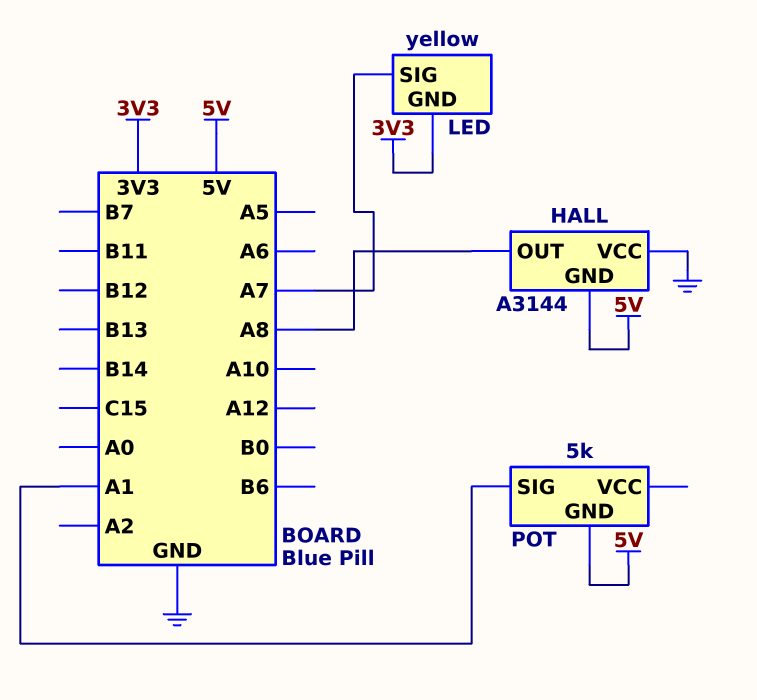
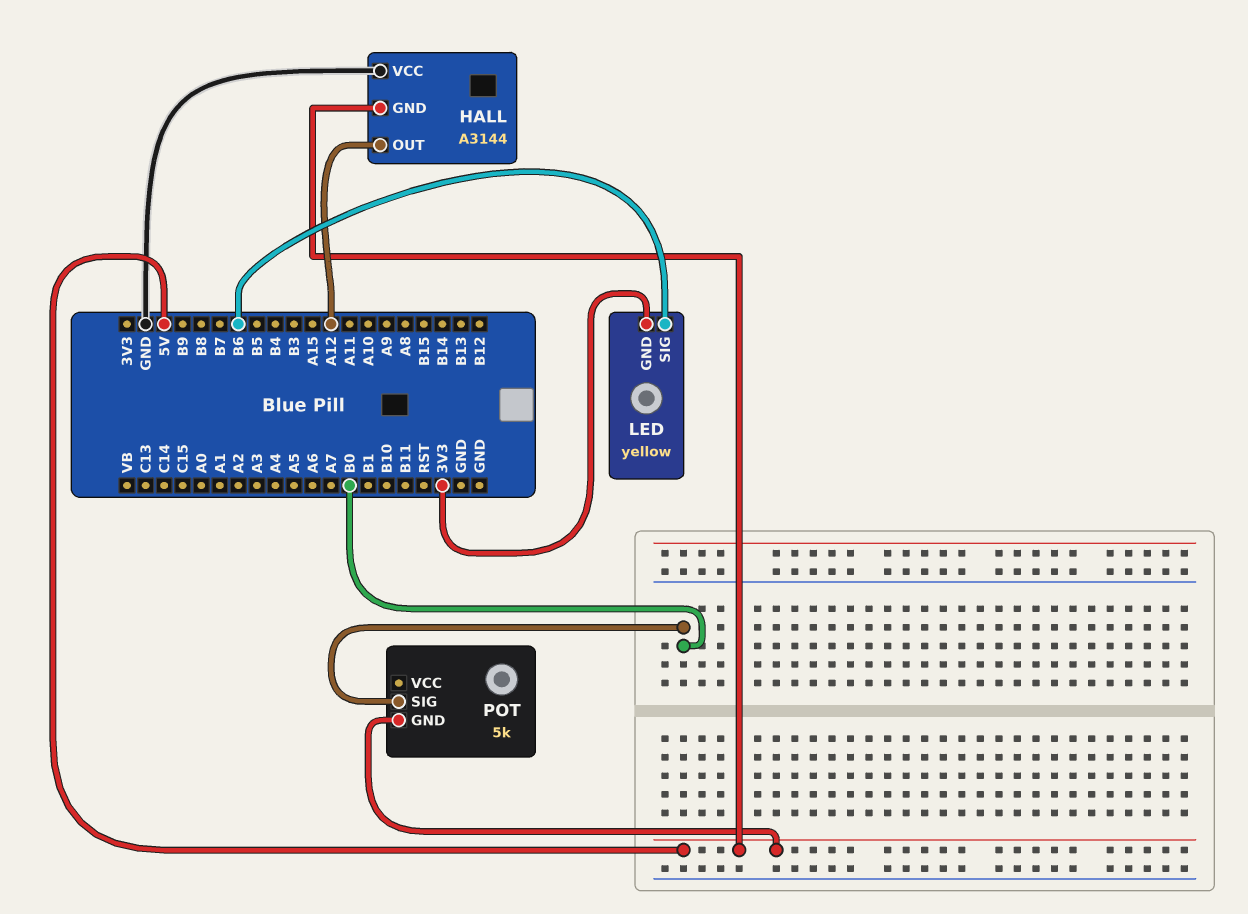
HALL pin OUT: A8 -> A12
LED pin SIG: A7 -> B6
POT pin SIG: A1 -> B0

